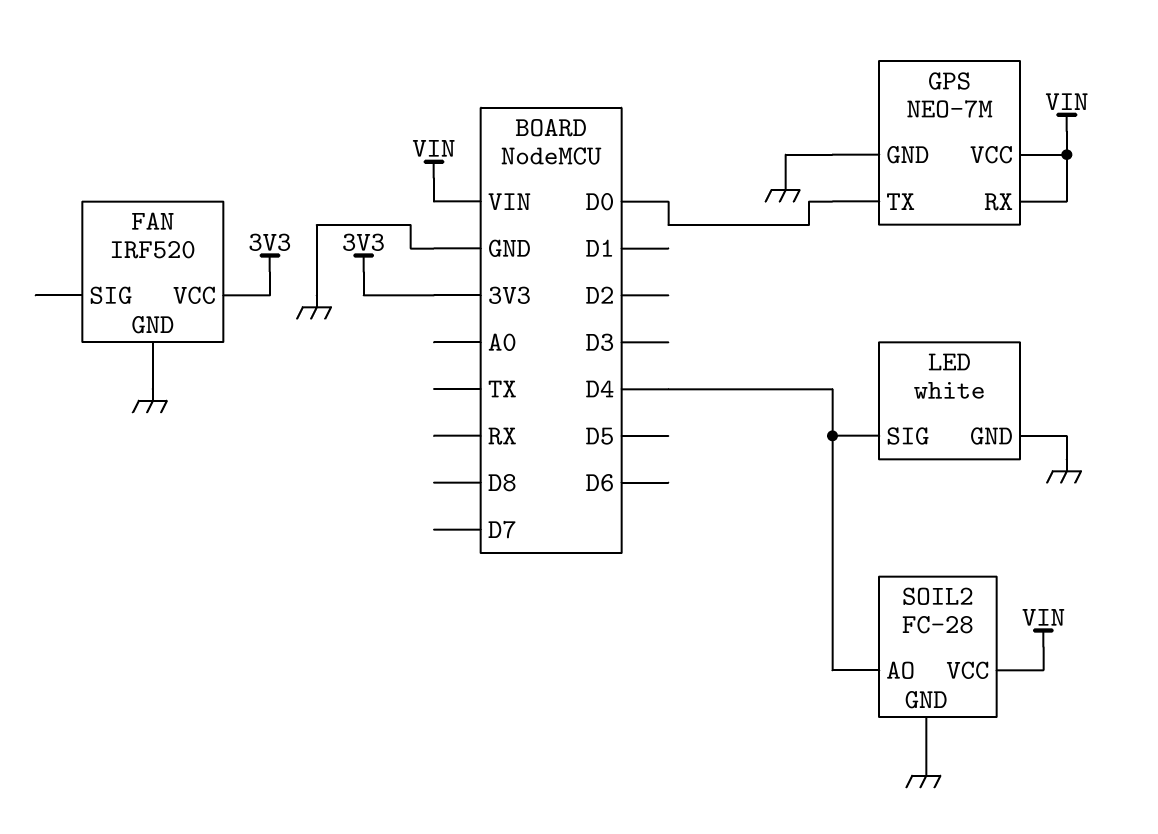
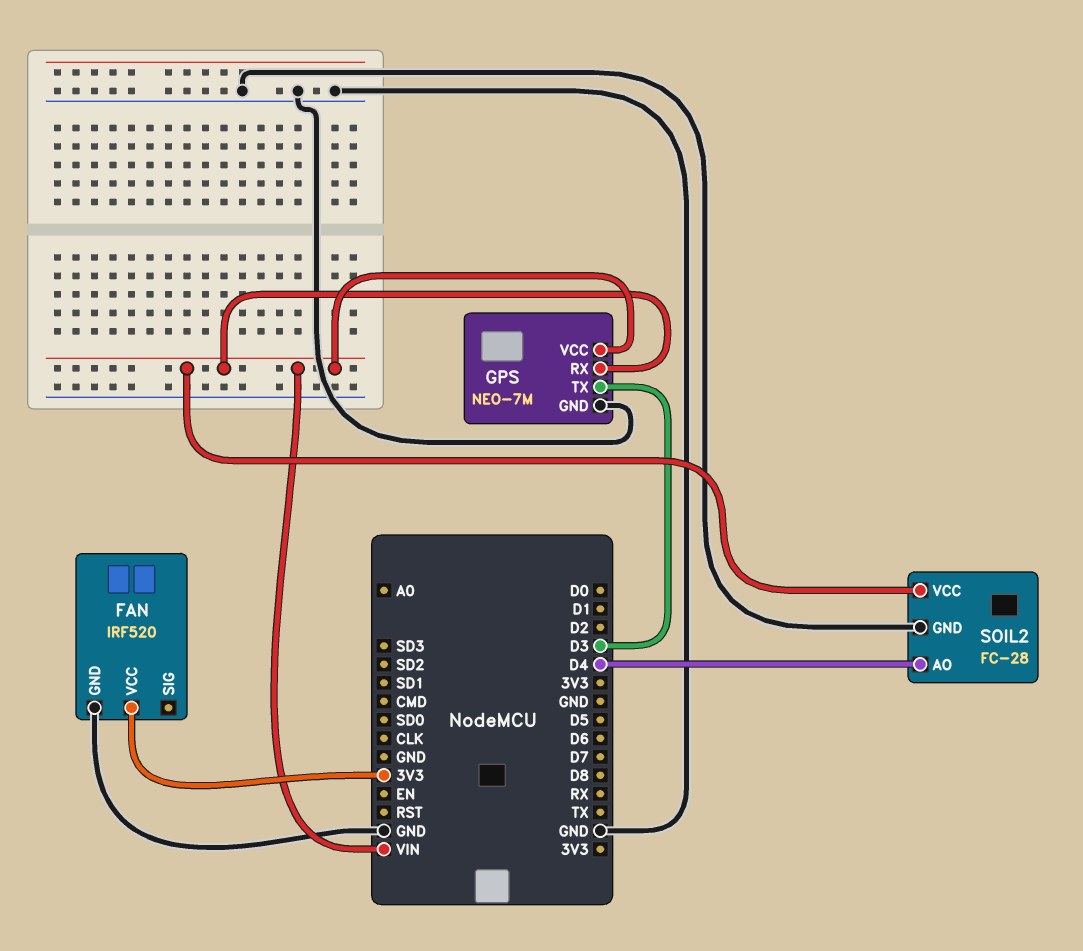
GPS pin TX: D0 -> D3
LED: white -> none
LED pin GND: GND -> none
LED pin SIG: D4 -> none

